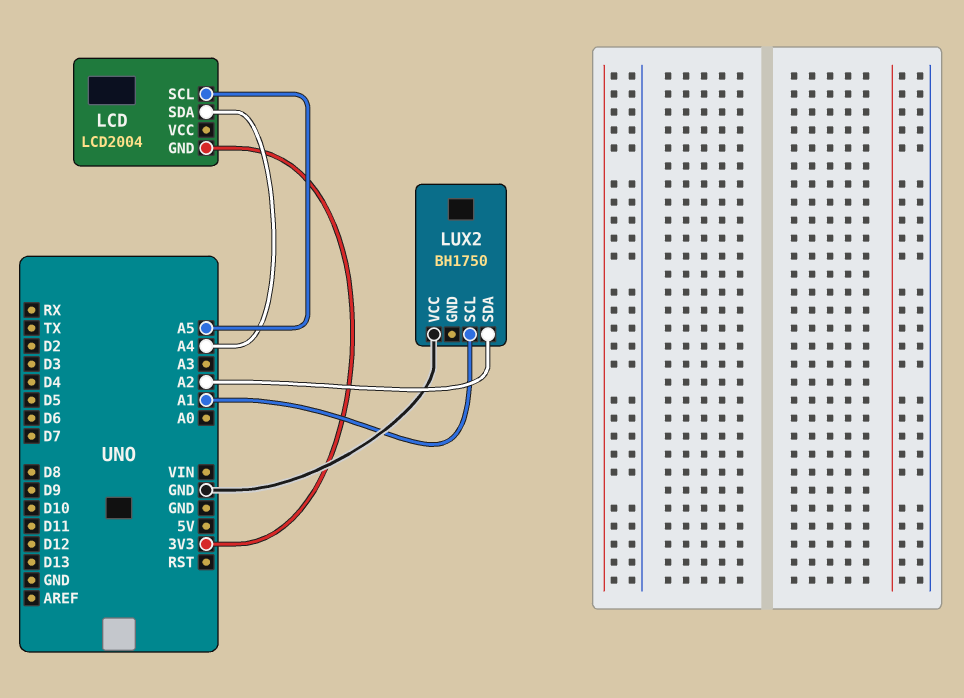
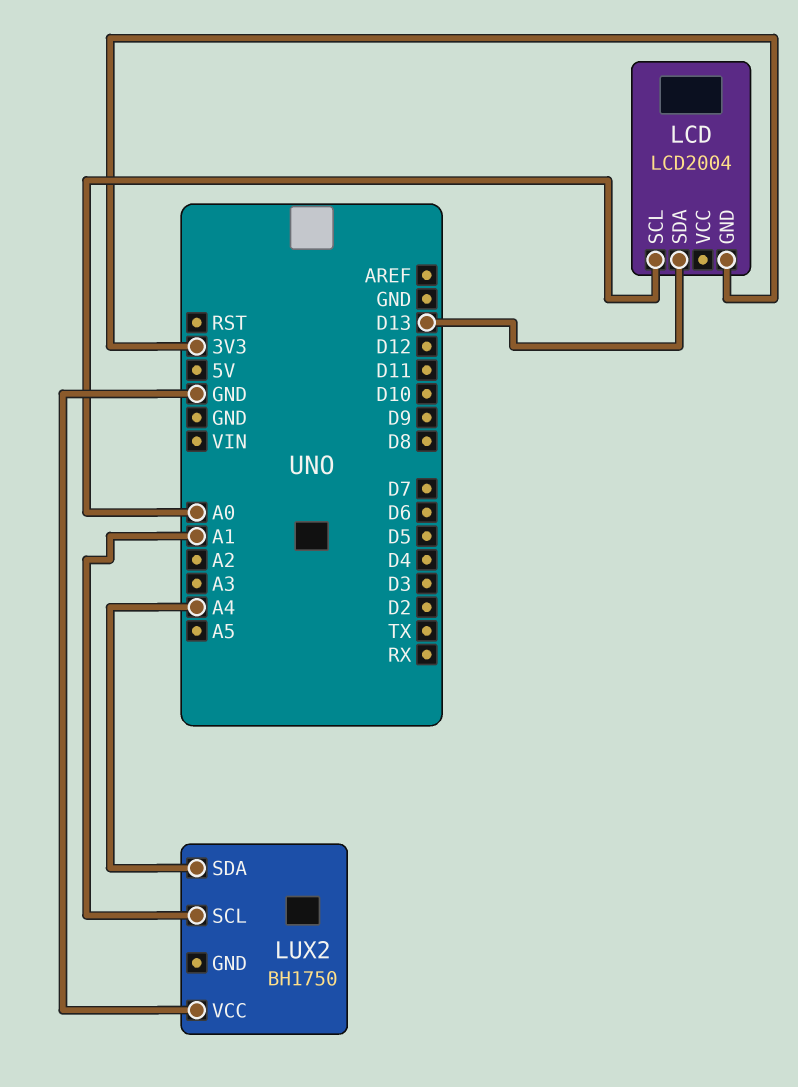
LCD pin SCL: A5 -> A0
LCD pin SDA: A4 -> D13
LUX2 pin SDA: A2 -> A4

